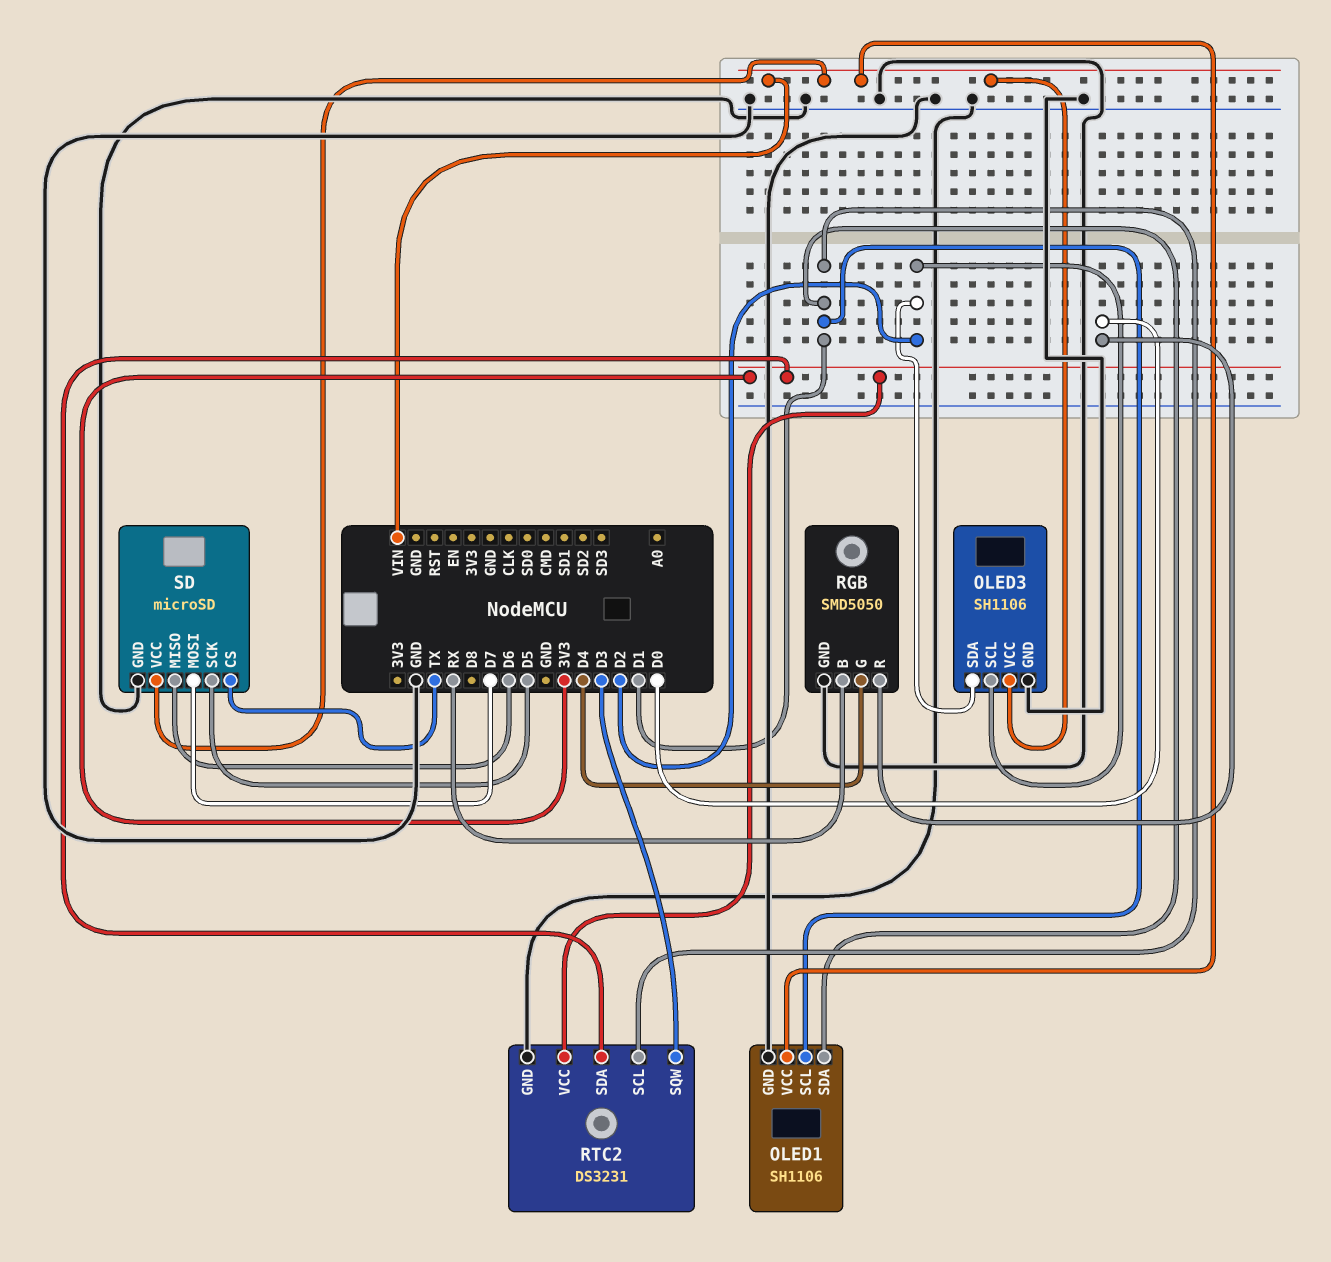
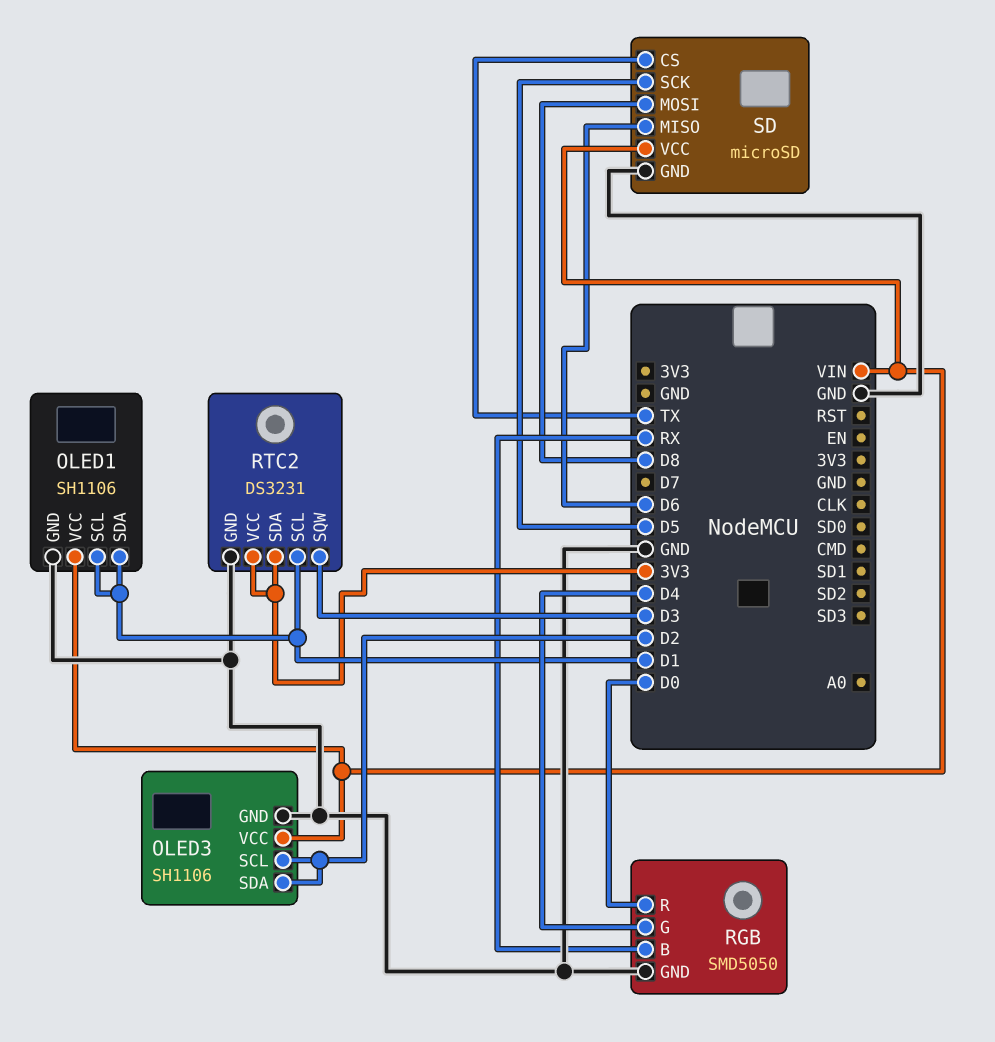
SD pin MOSI: D7 -> D8

